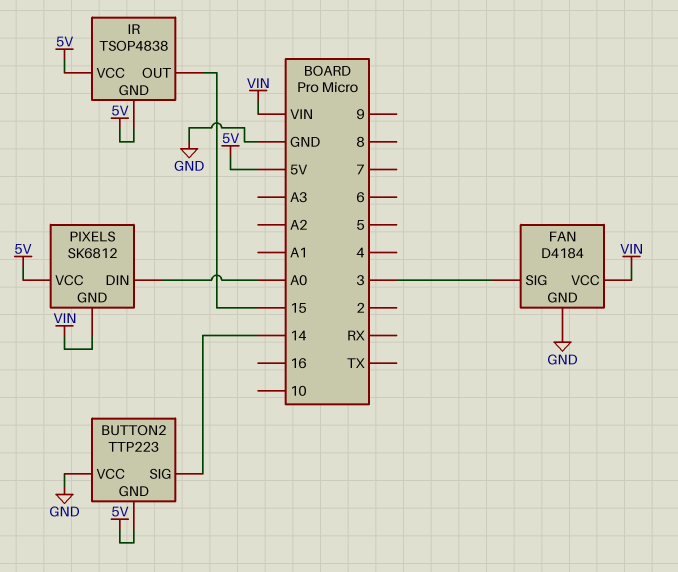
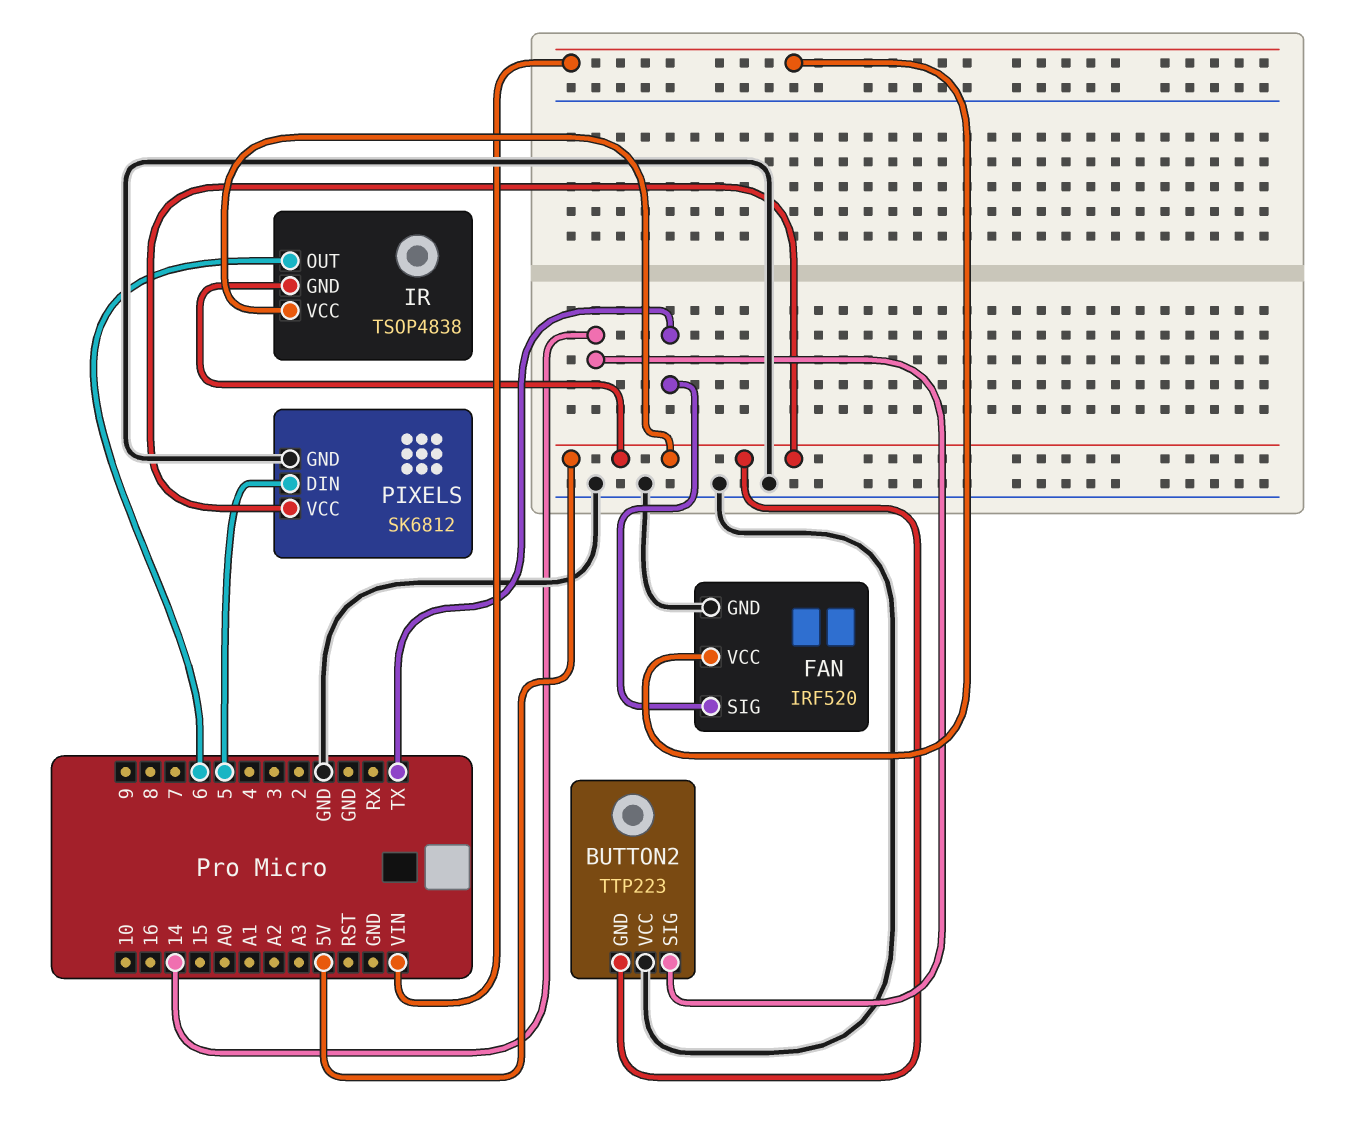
FAN: D4184 -> IRF520
FAN pin SIG: 3 -> TX
IR pin OUT: 15 -> 6
PIXELS pin DIN: A0 -> 5
PIXELS pin GND: VIN -> GND

